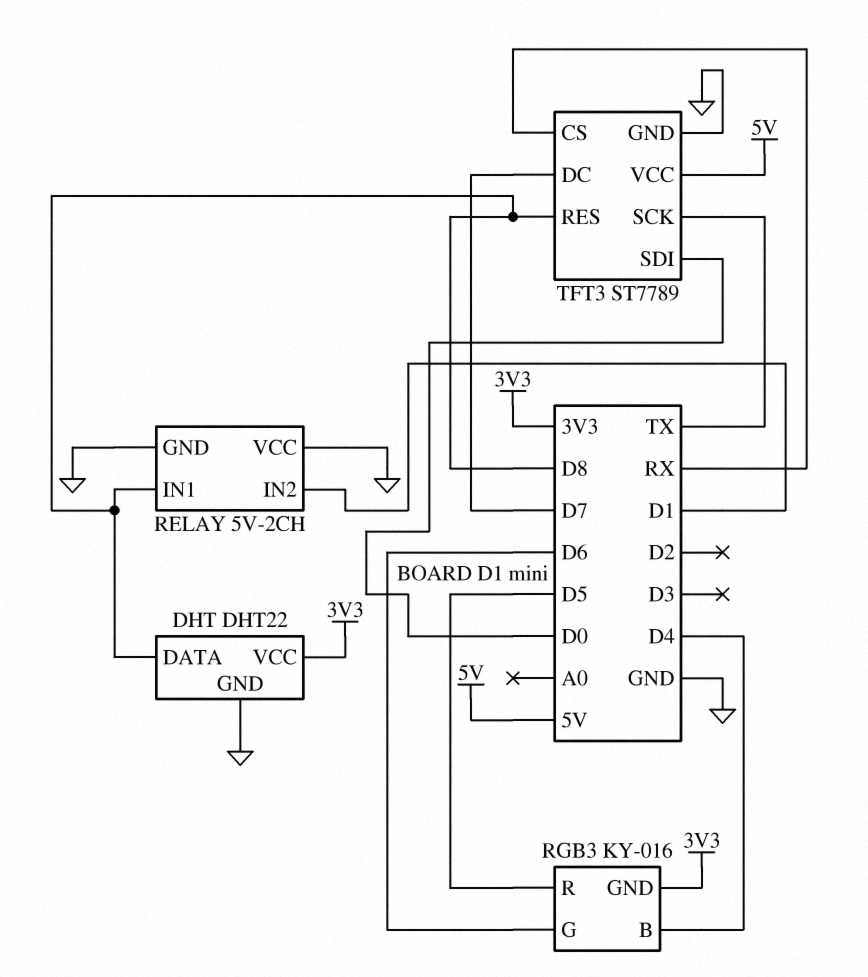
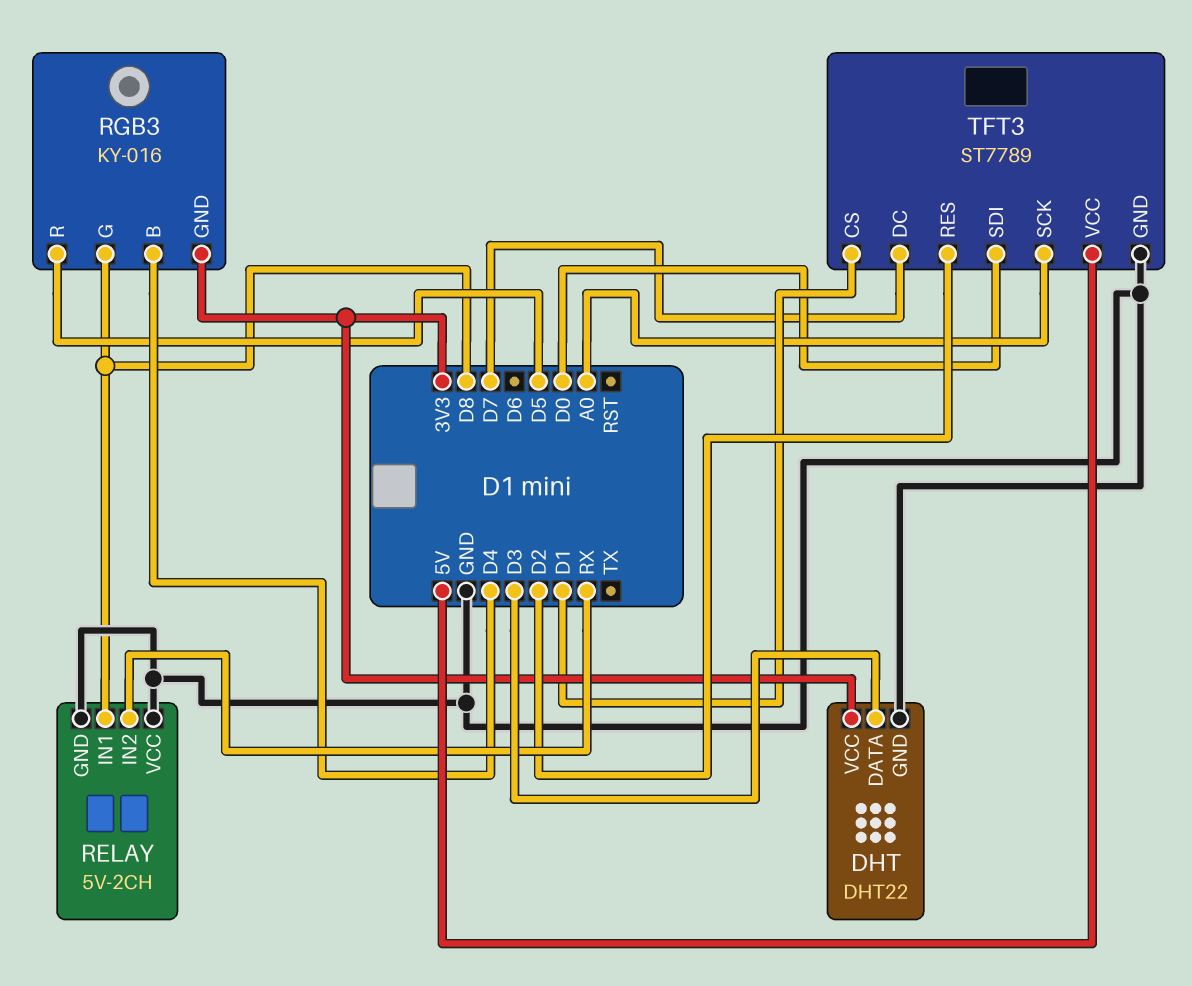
DHT pin DATA: D8 -> D3
RELAY pin IN2: D1 -> RX
RGB3 pin G: D6 -> D8
TFT3 pin CS: RX -> D1
TFT3 pin RES: D8 -> D2
TFT3 pin SCK: TX -> A0

